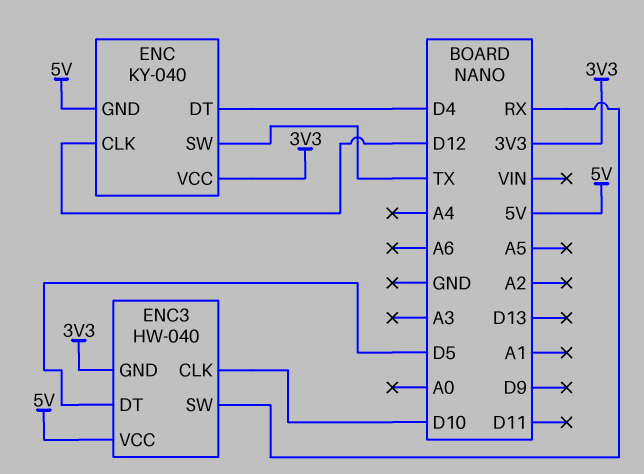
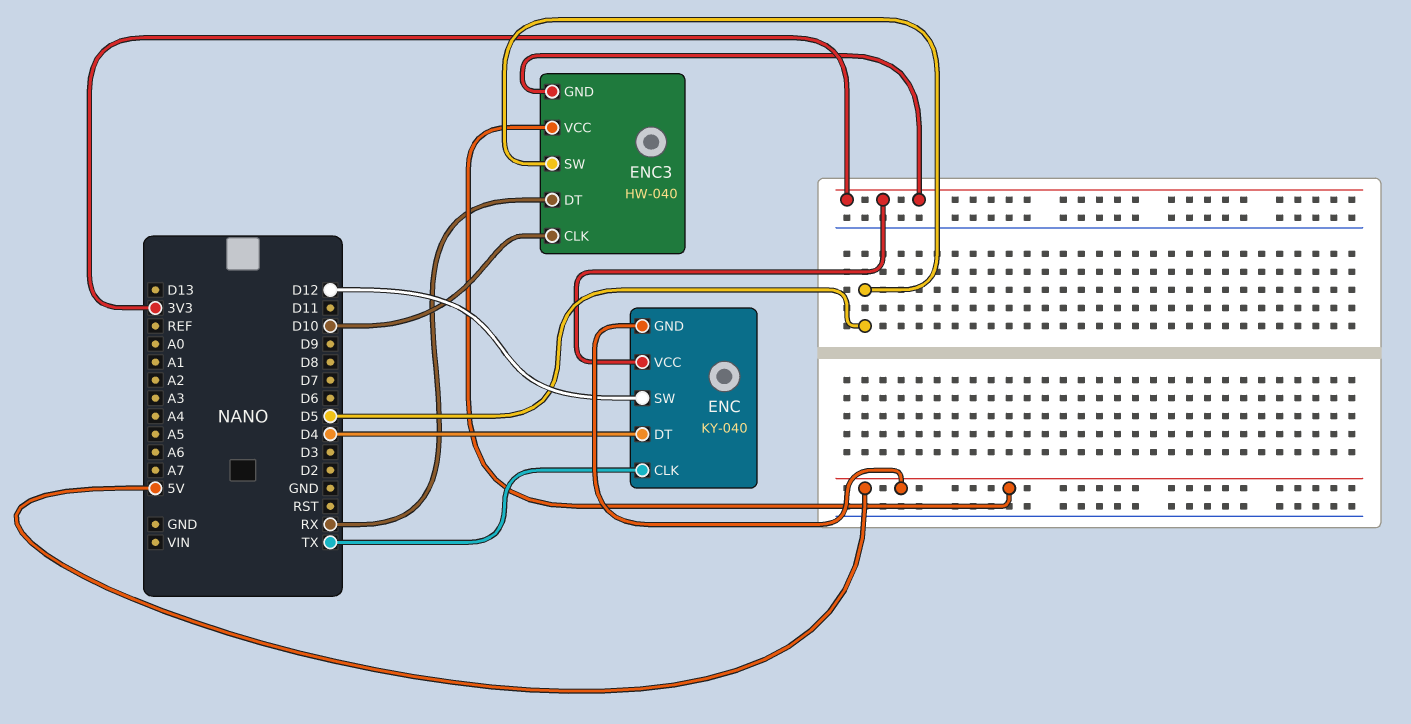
ENC pin CLK: D12 -> TX
ENC pin SW: TX -> D12
ENC3 pin DT: D5 -> RX
ENC3 pin SW: RX -> D5

